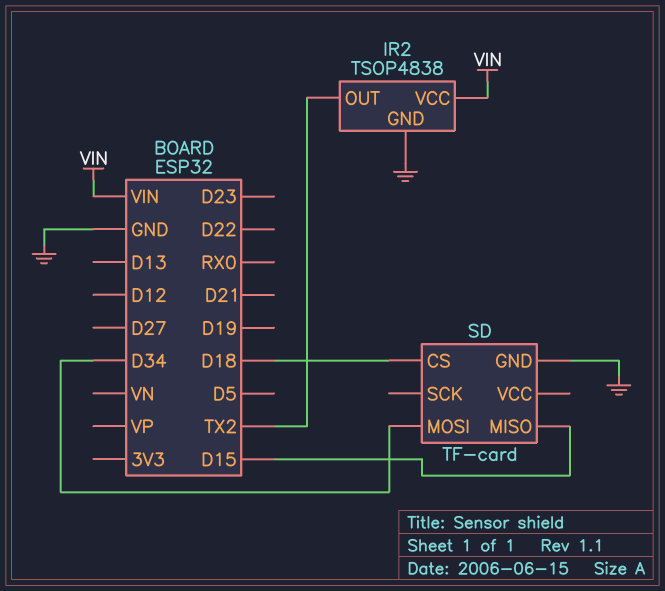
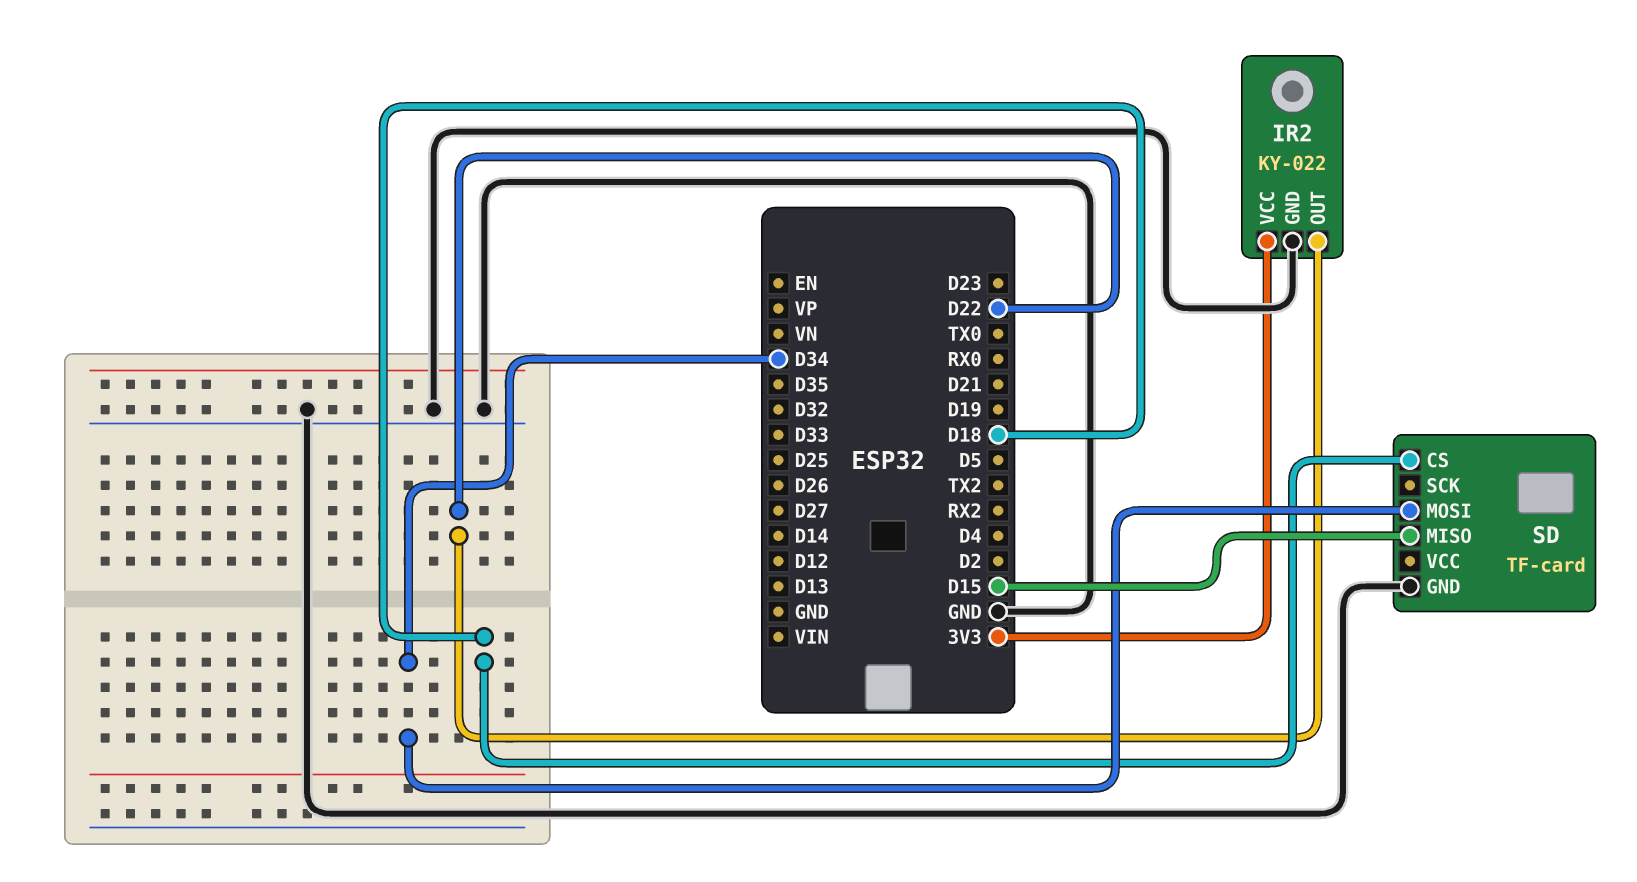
IR2: TSOP4838 -> KY-022
IR2 pin OUT: TX2 -> D22
IR2 pin VCC: VIN -> 3V3

